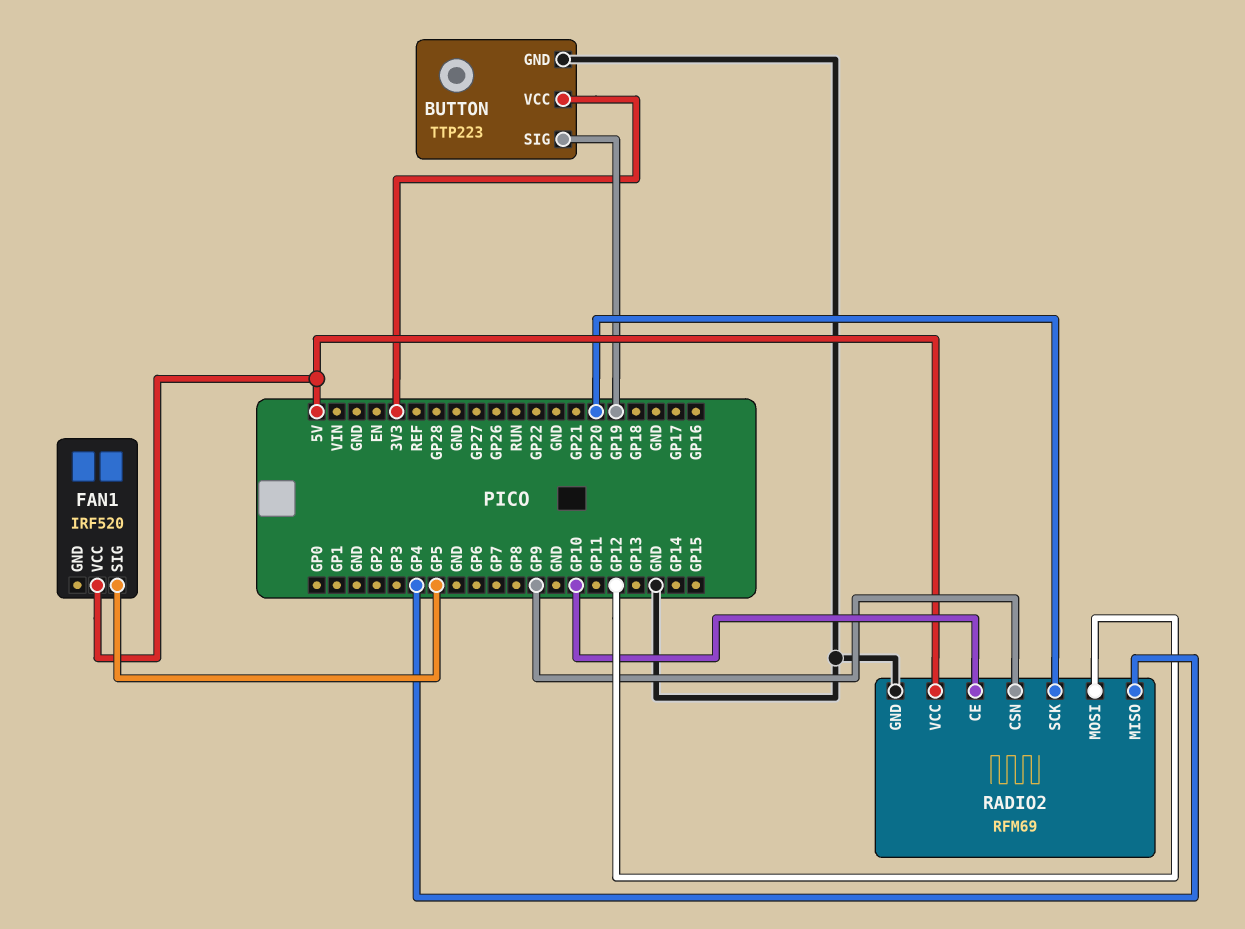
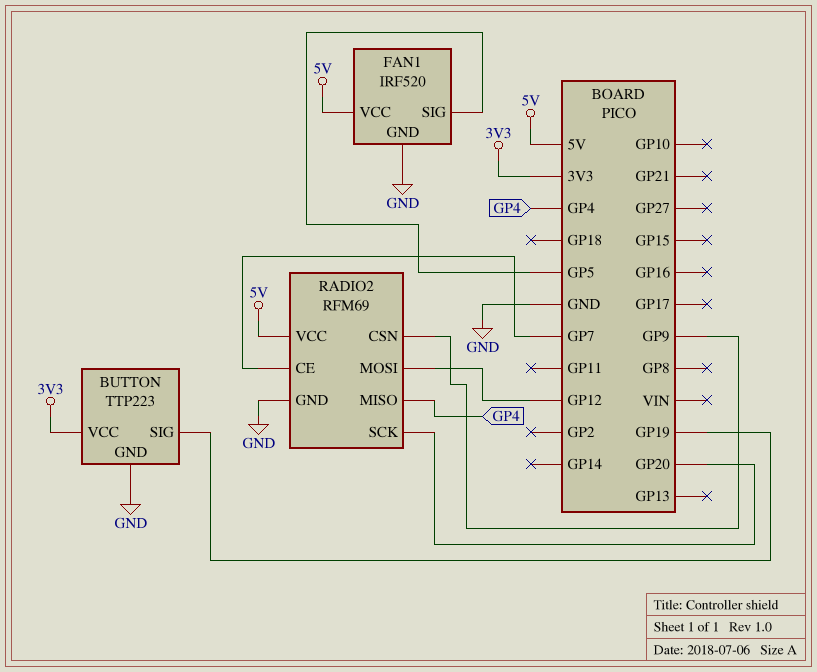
FAN1 pin GND: none -> GND
RADIO2 pin CE: GP10 -> GP7

